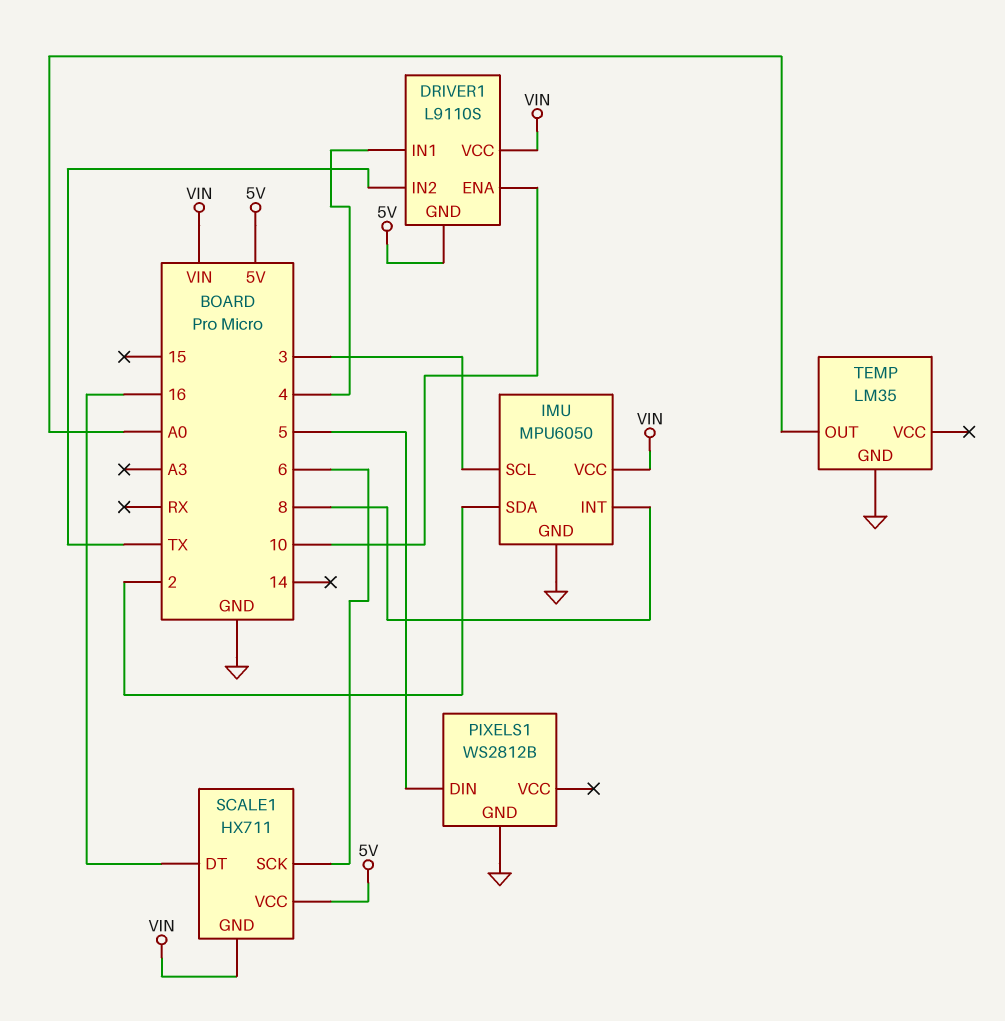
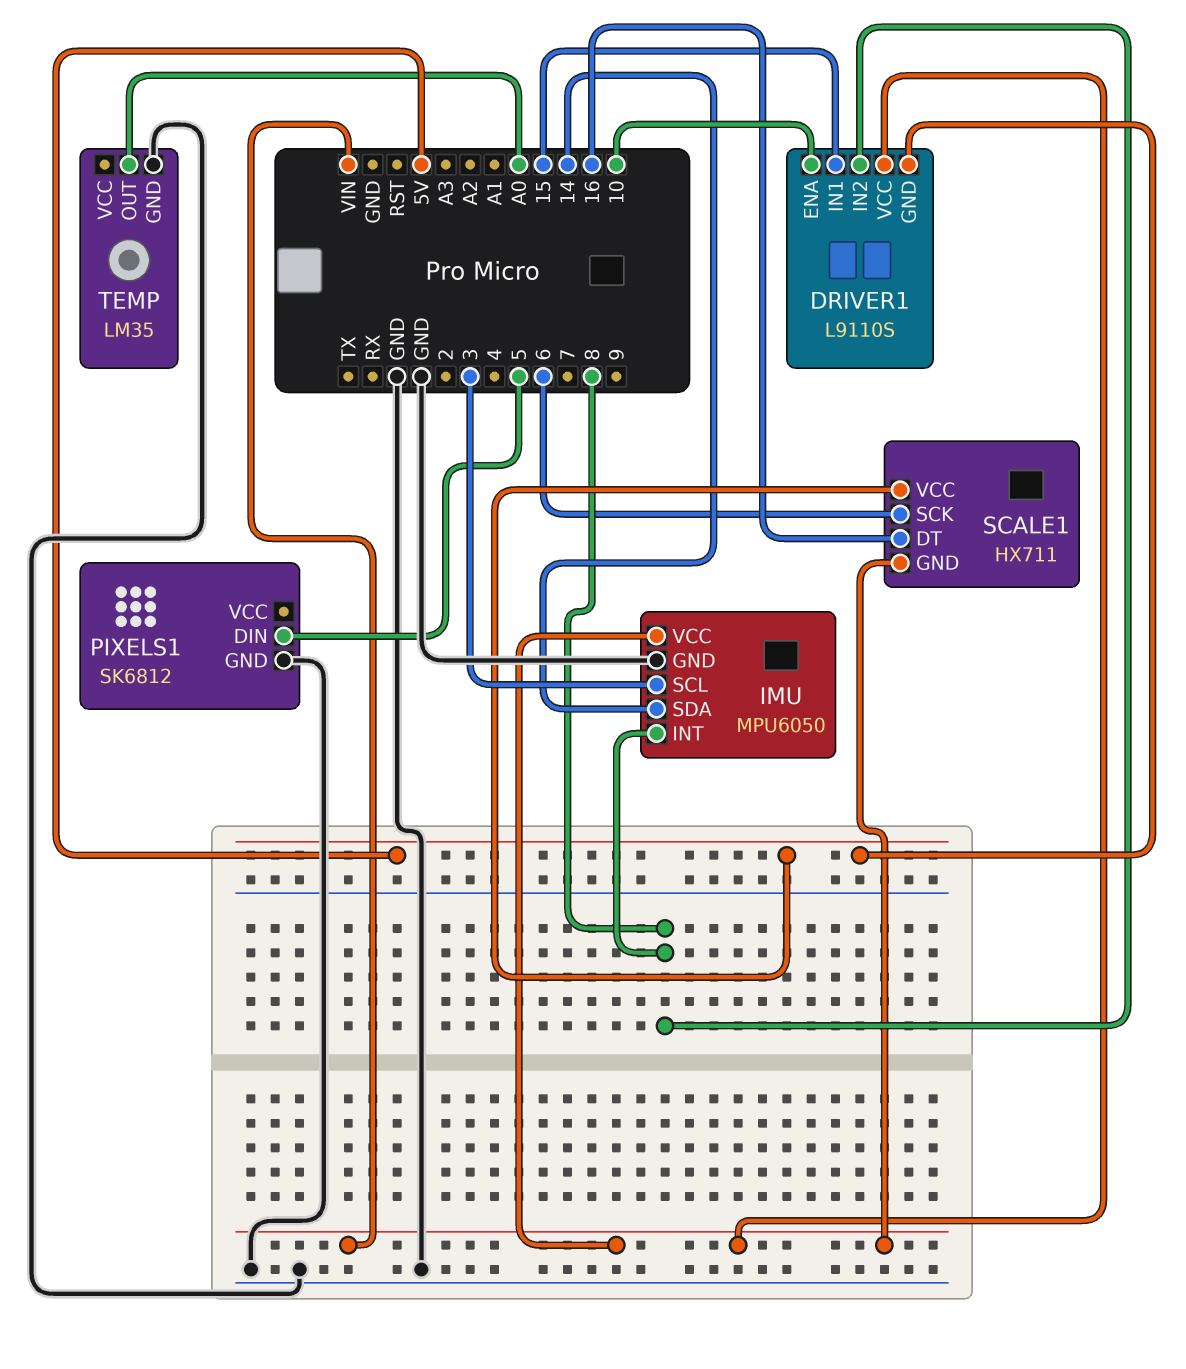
DRIVER1 pin IN1: 4 -> 15
DRIVER1 pin IN2: TX -> 8
IMU pin SDA: 2 -> 14
PIXELS1: WS2812B -> SK6812

